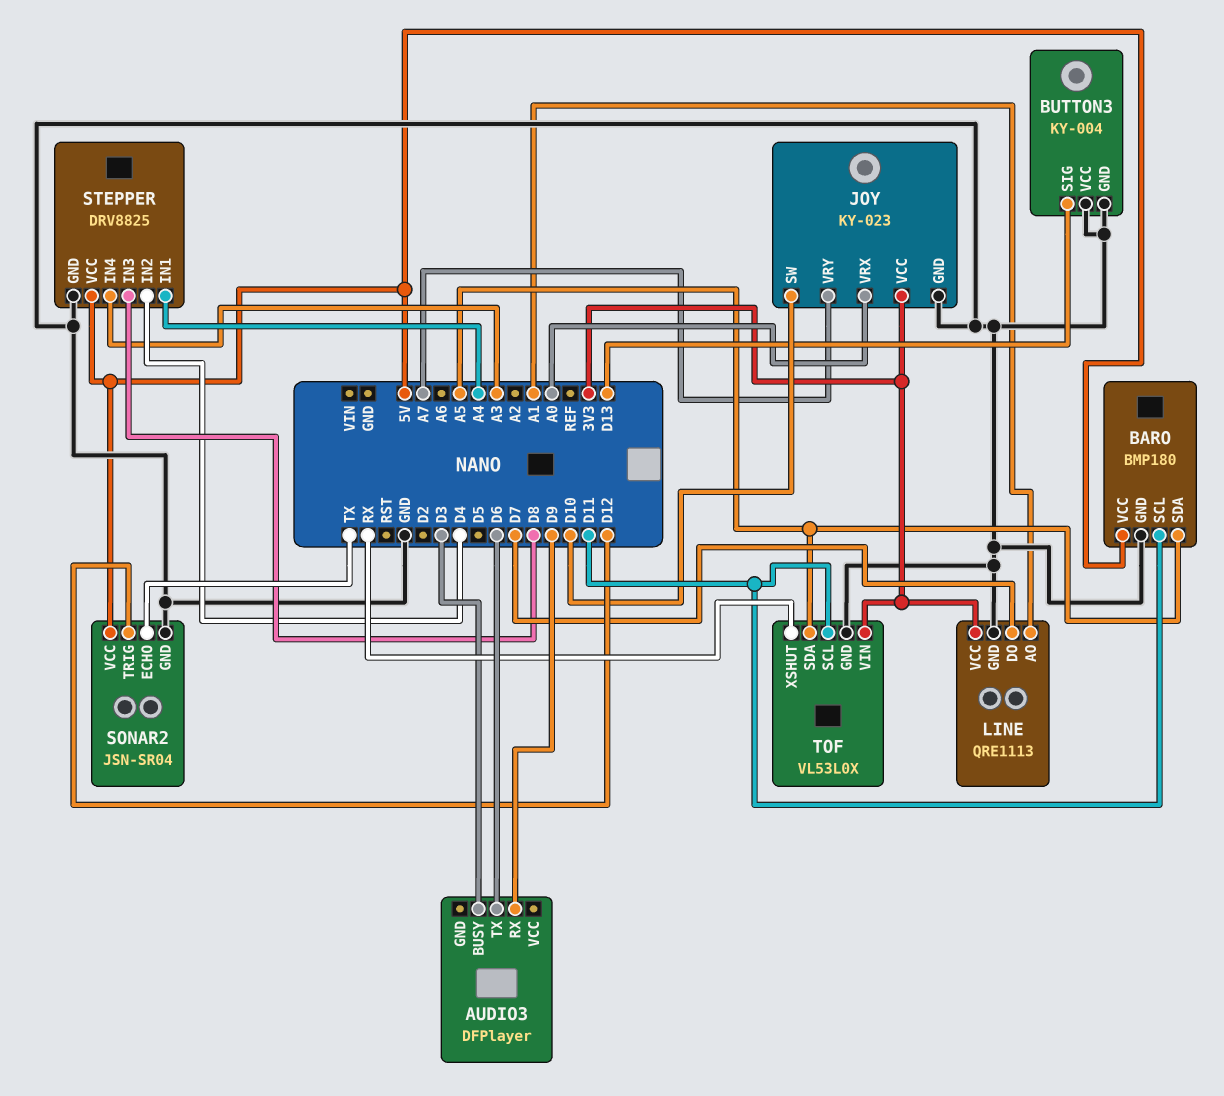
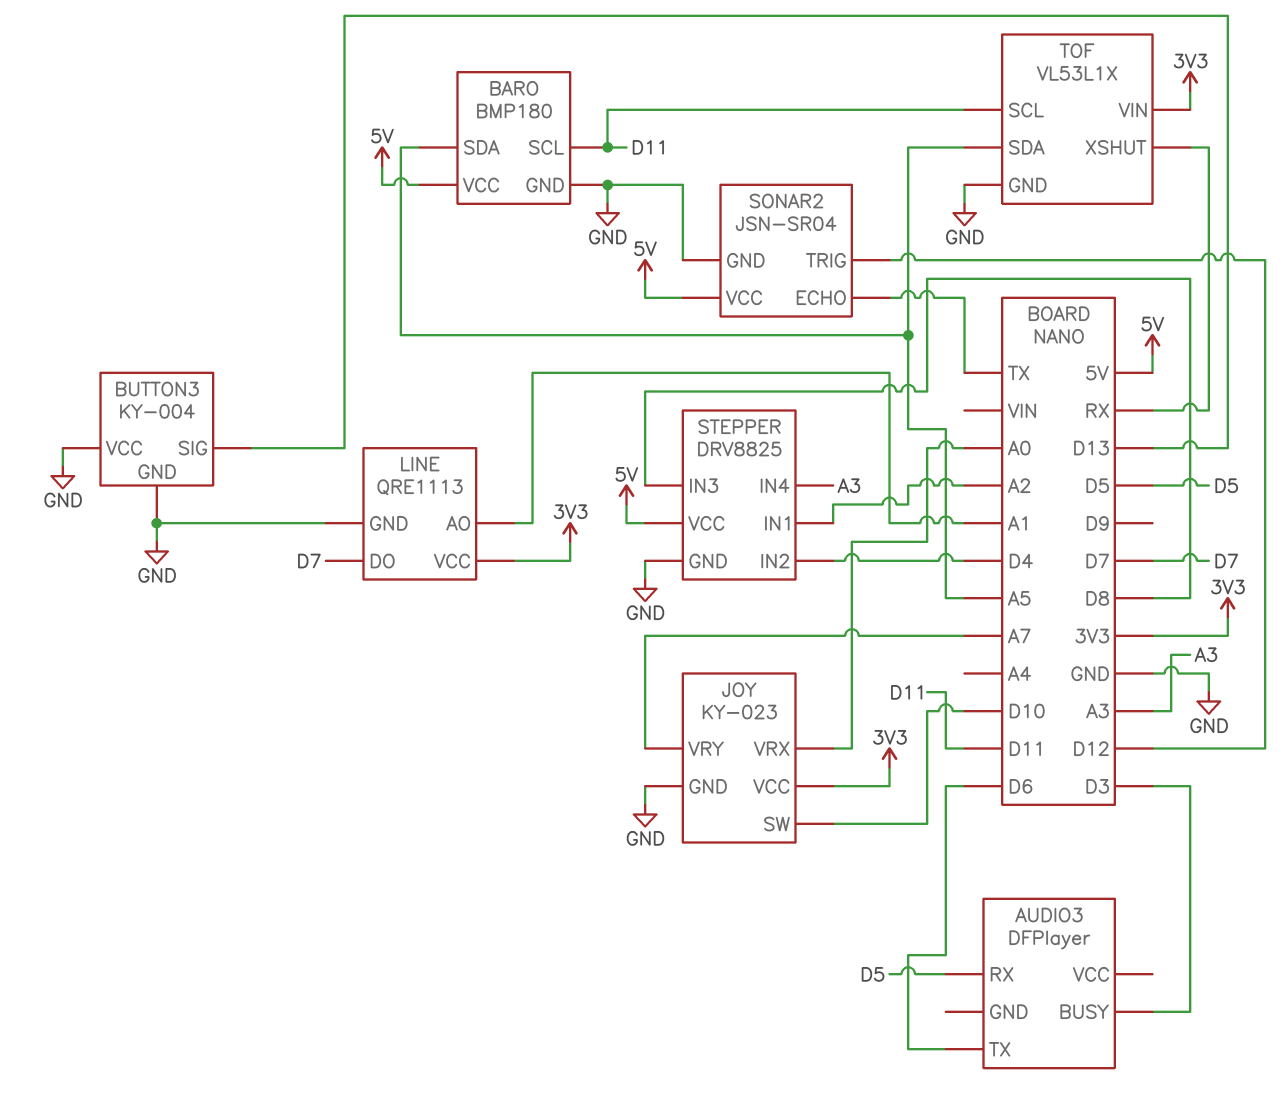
AUDIO3 pin RX: D9 -> D5
STEPPER pin IN1: A4 -> A2
TOF: VL53L0X -> VL53L1X

